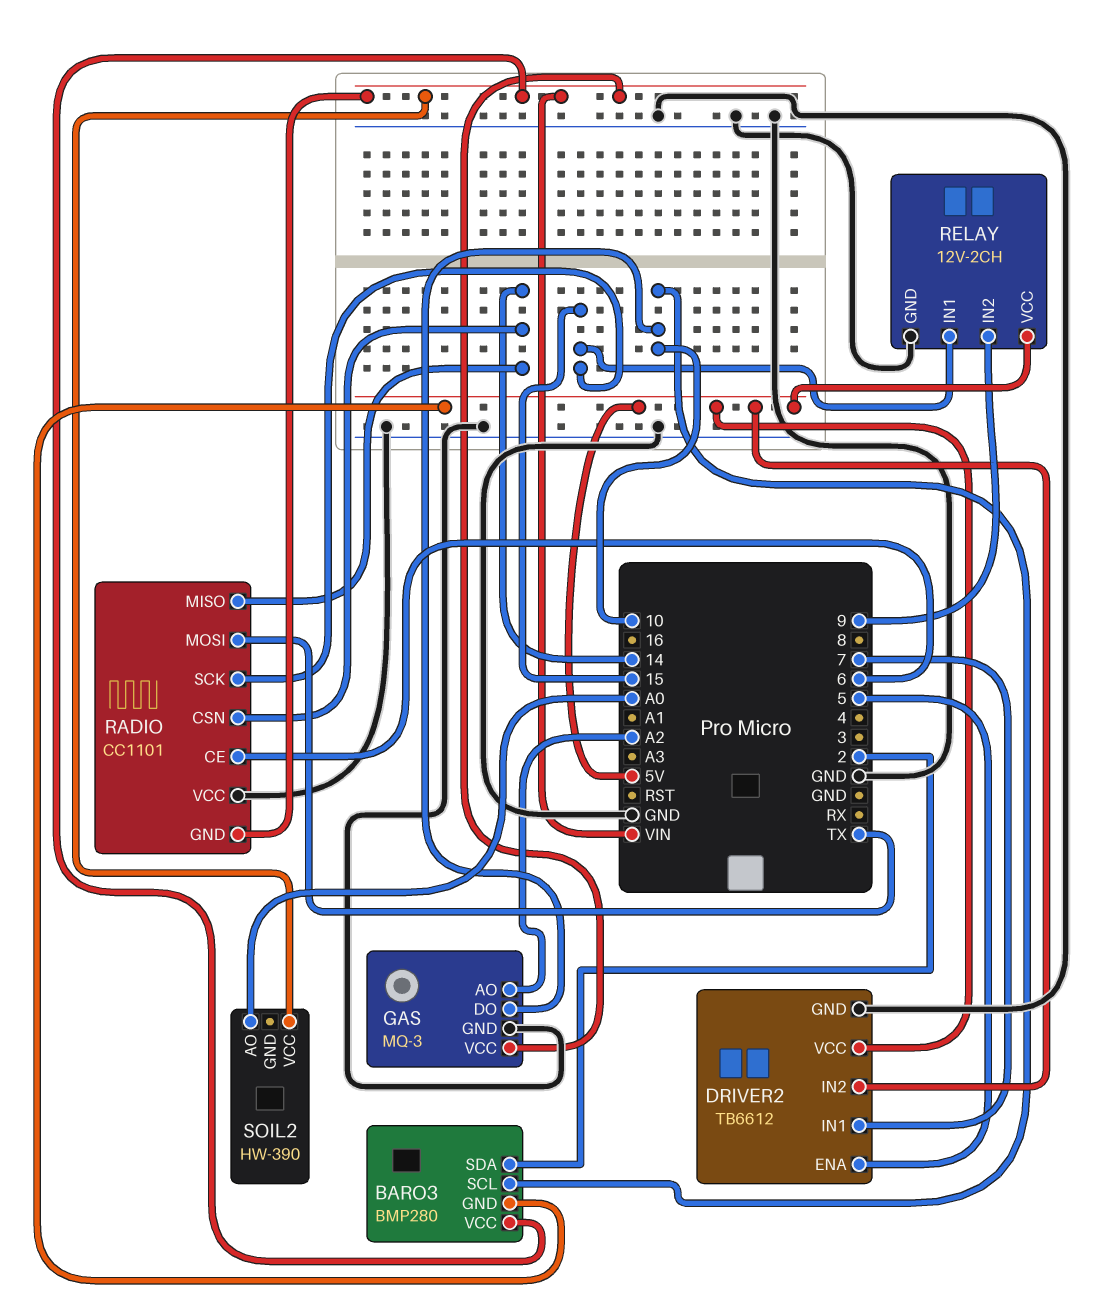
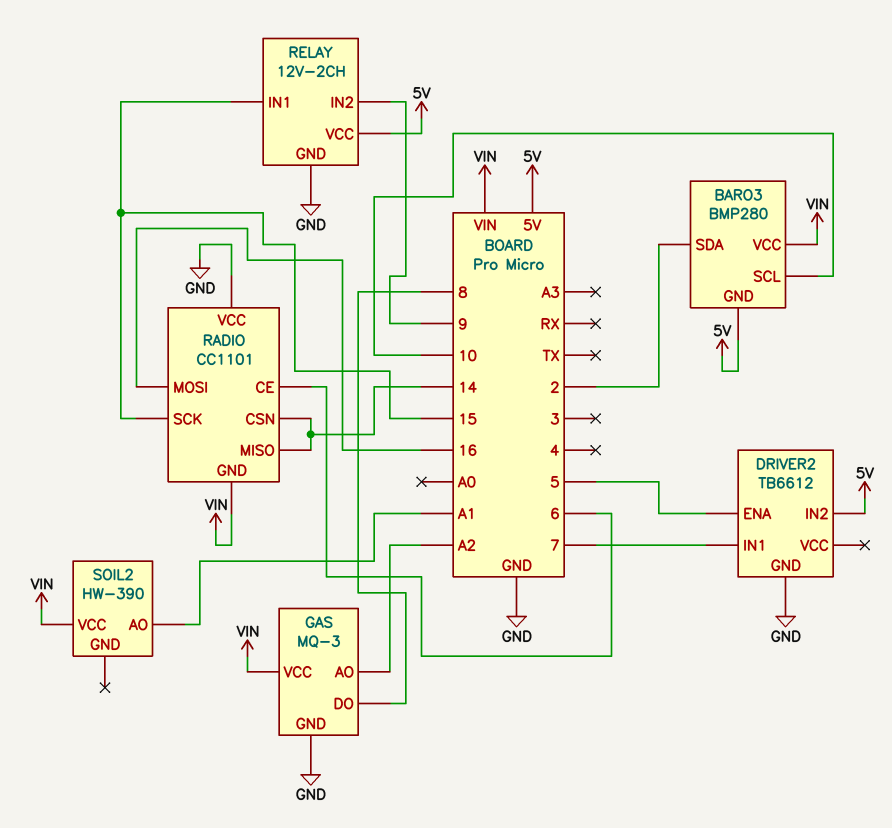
DRIVER2 pin VCC: 5V -> none
GAS pin DO: 10 -> 8
RADIO pin MOSI: TX -> 16
SOIL2 pin AO: A0 -> A1

